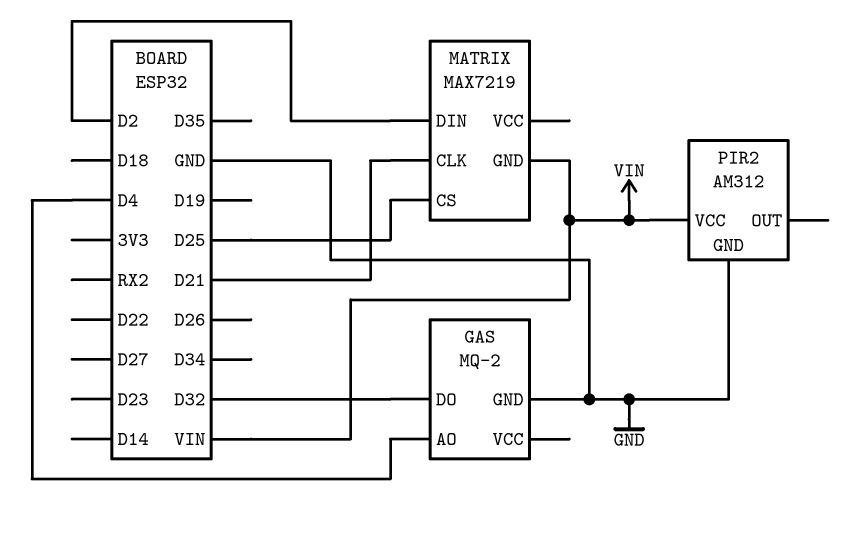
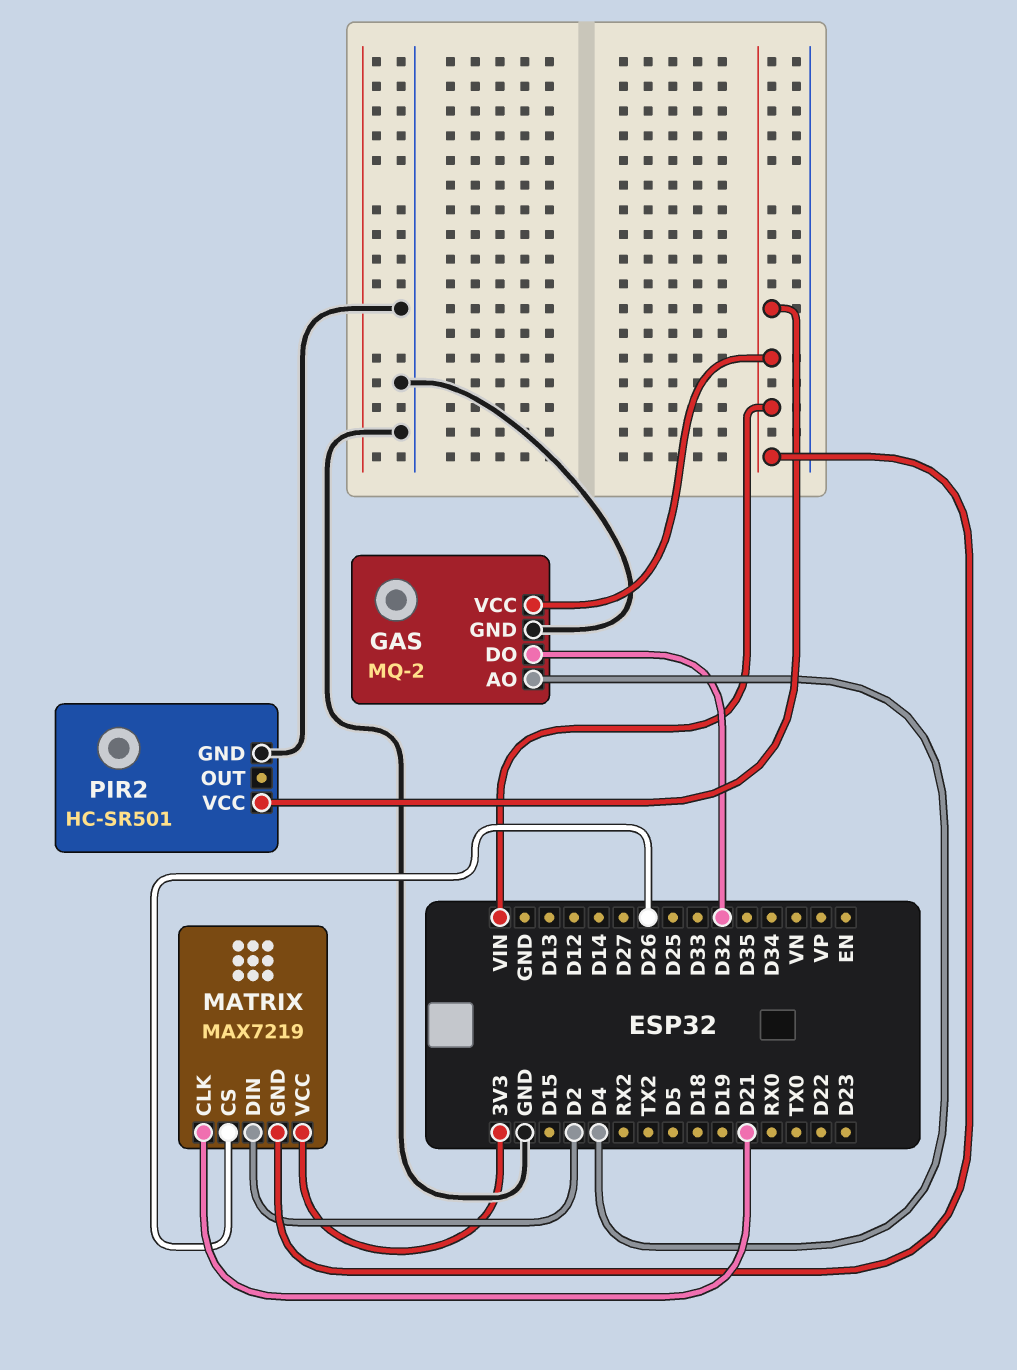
GAS pin VCC: none -> VIN
MATRIX pin CS: D25 -> D26
MATRIX pin VCC: none -> 3V3
PIR2: AM312 -> HC-SR501

